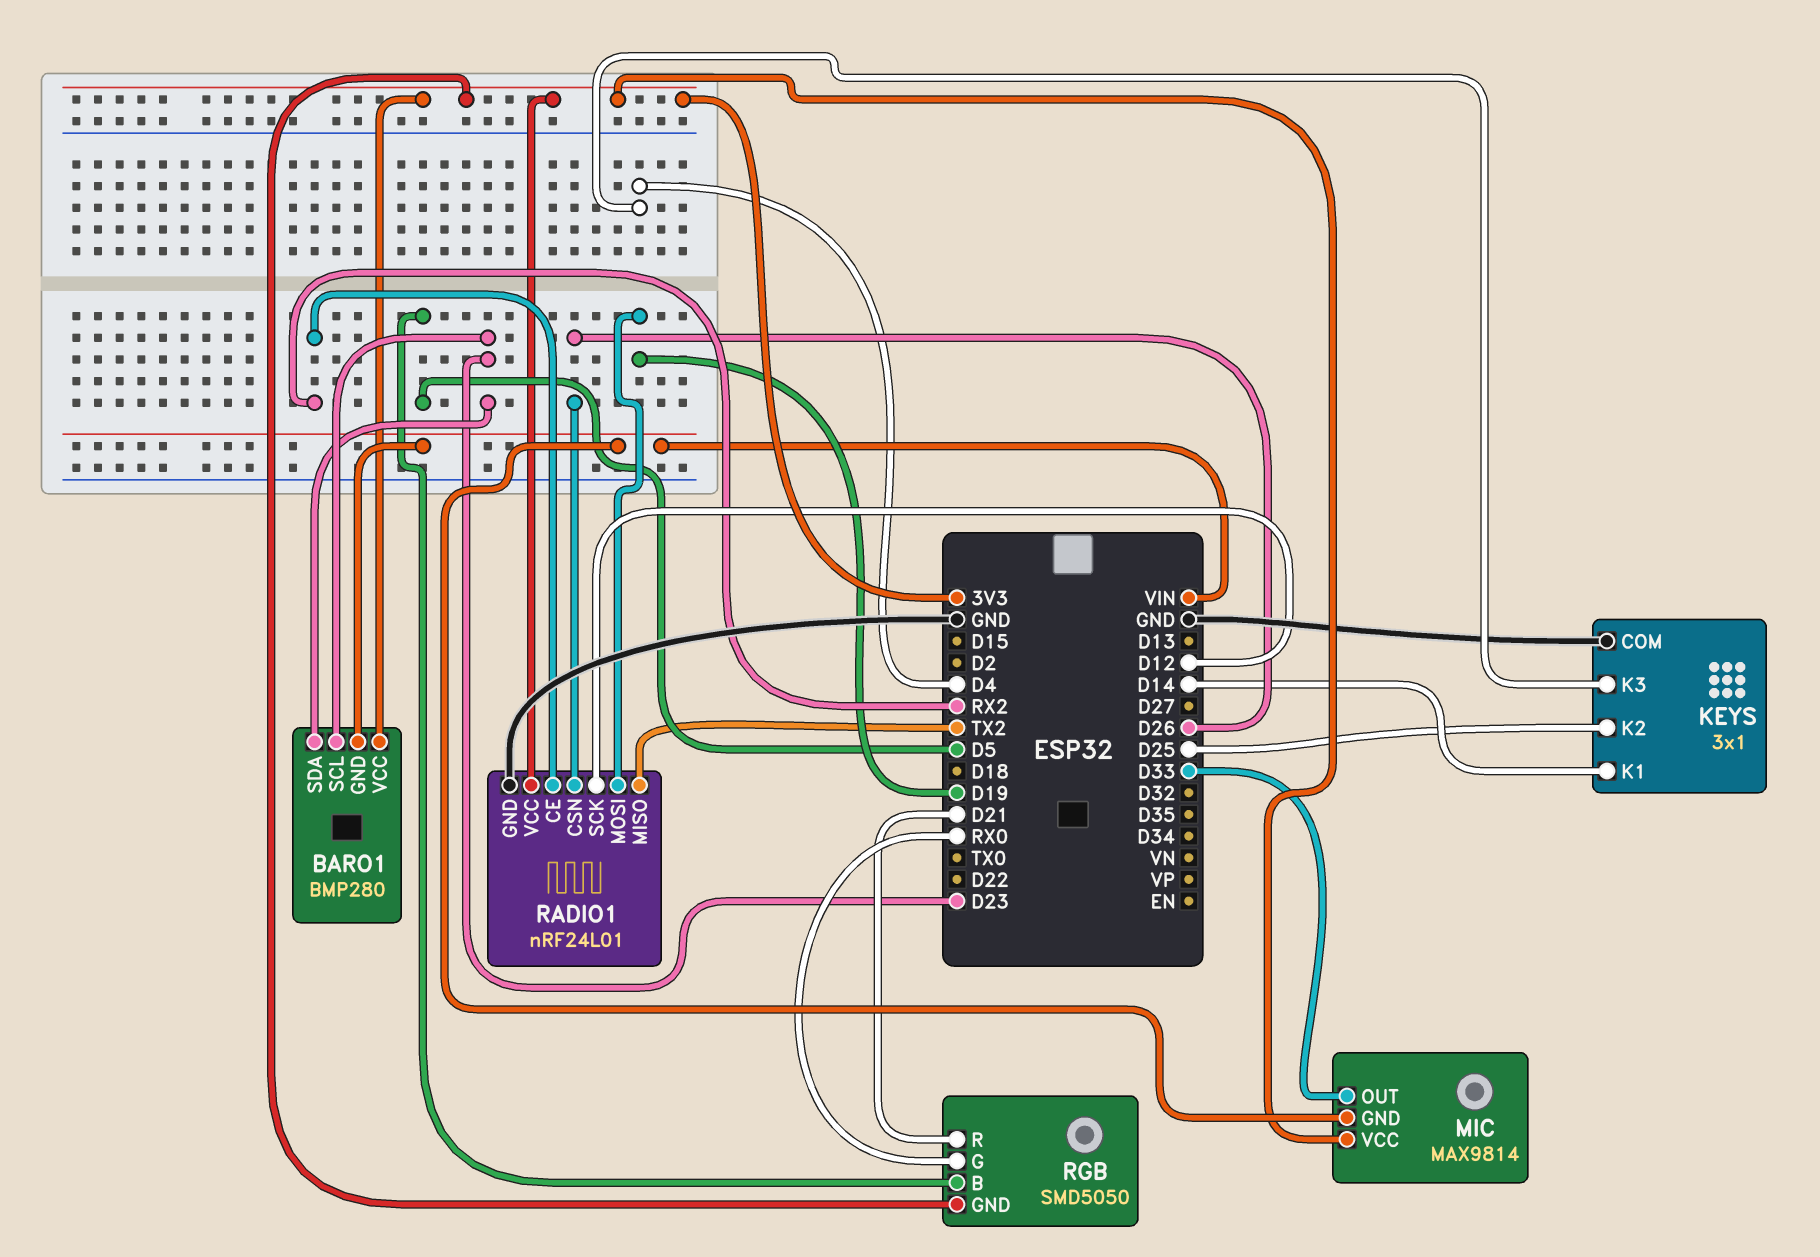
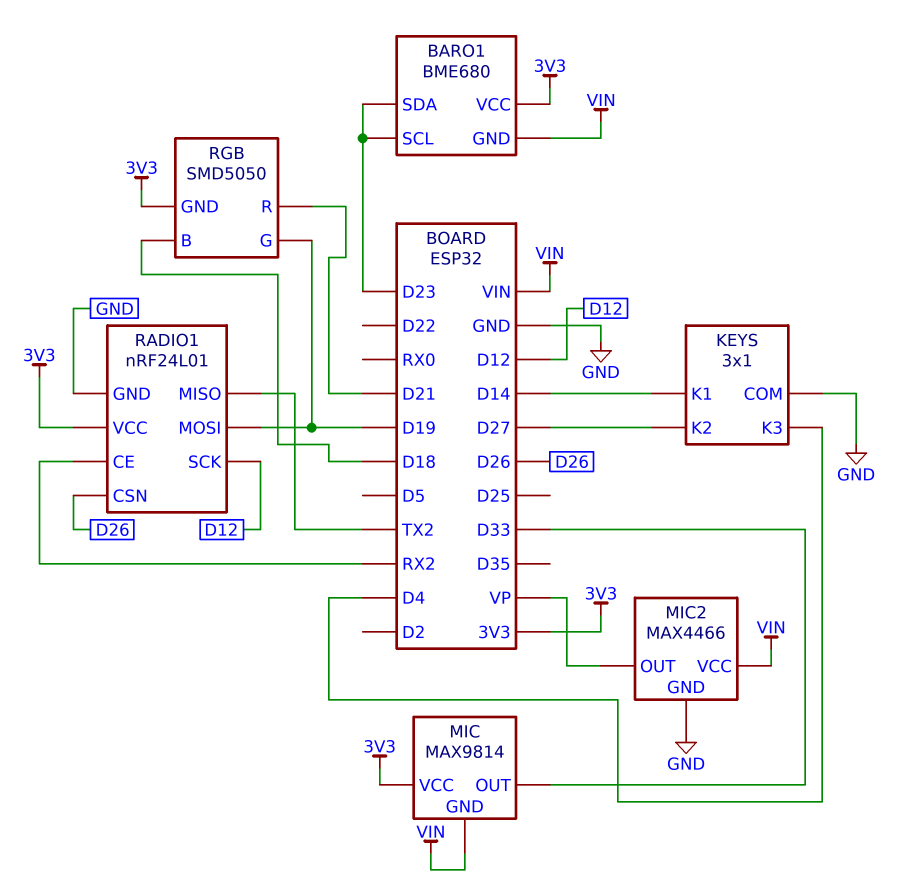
BARO1: BMP280 -> BME680
KEYS pin K2: D25 -> D27
MIC2: none -> MAX4466
MIC2 pin GND: none -> GND
MIC2 pin OUT: none -> VP
MIC2 pin VCC: none -> VIN
RGB pin B: D5 -> D18
RGB pin G: RX0 -> D19

